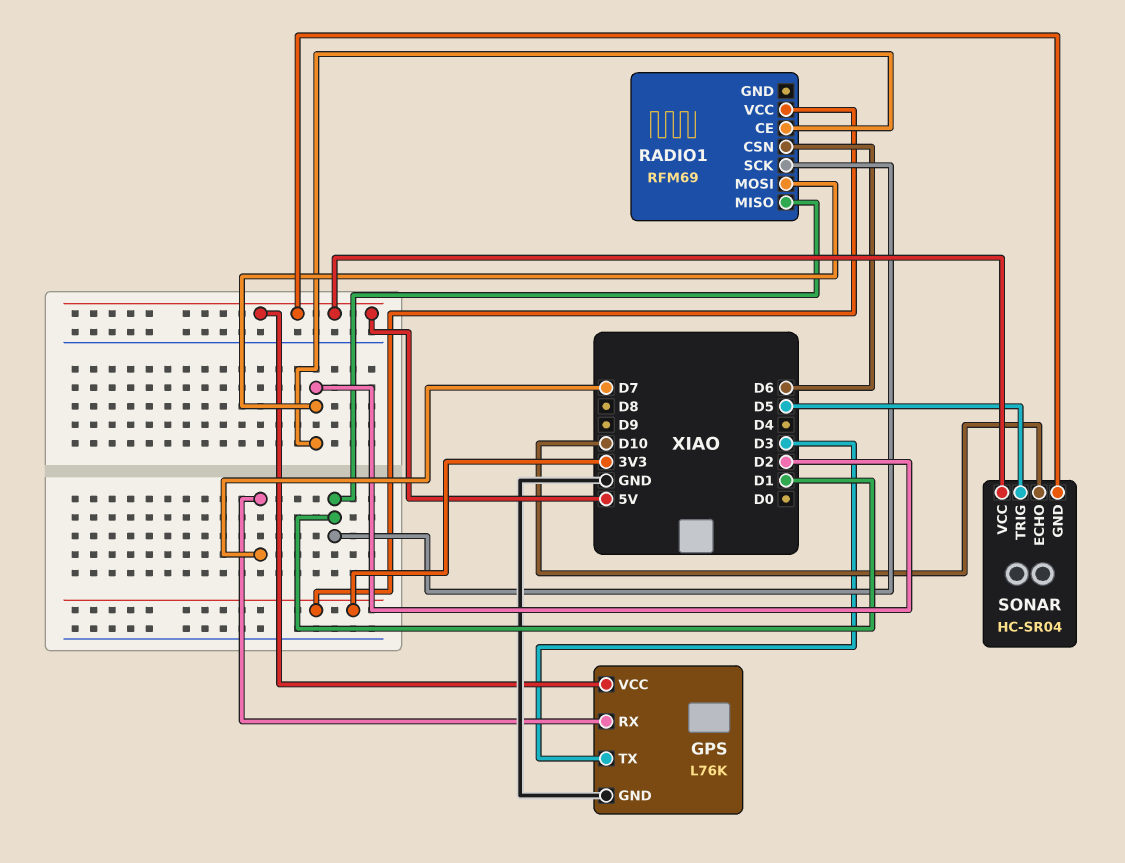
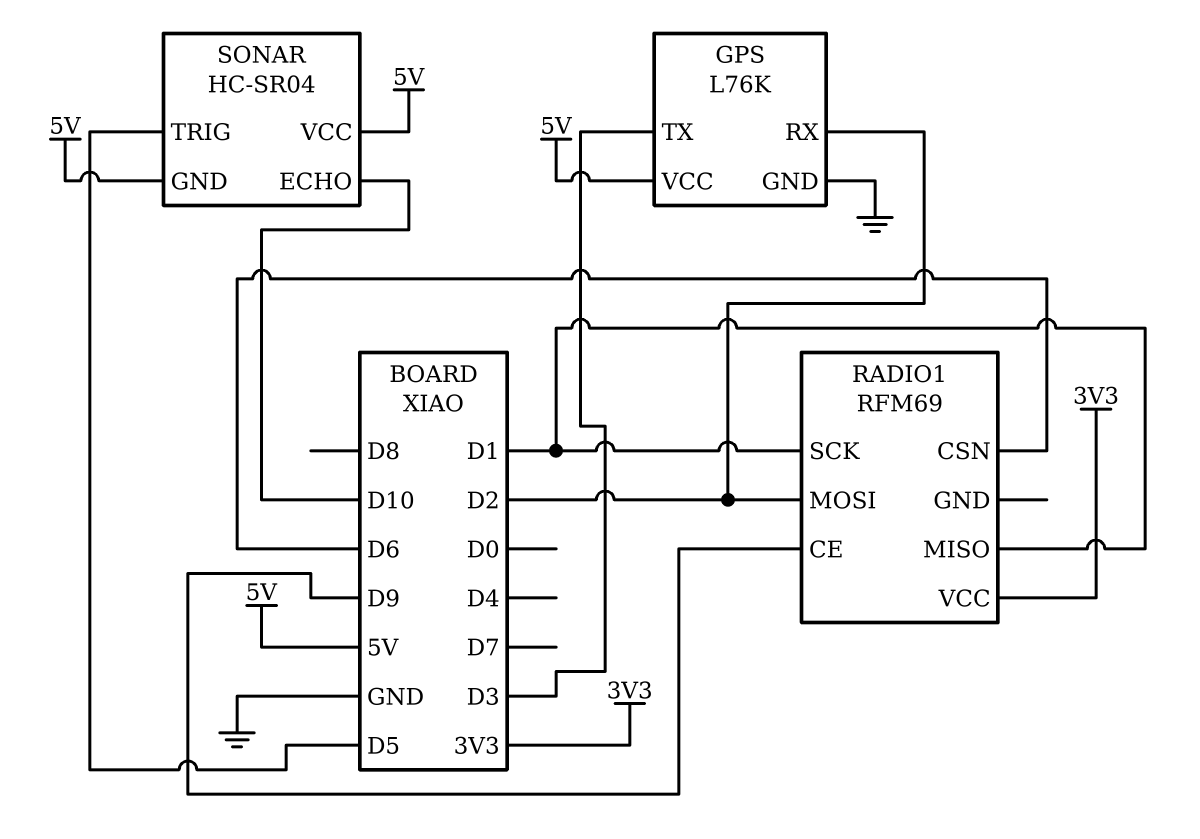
GPS pin RX: D7 -> D2
RADIO1 pin CE: D2 -> D9

